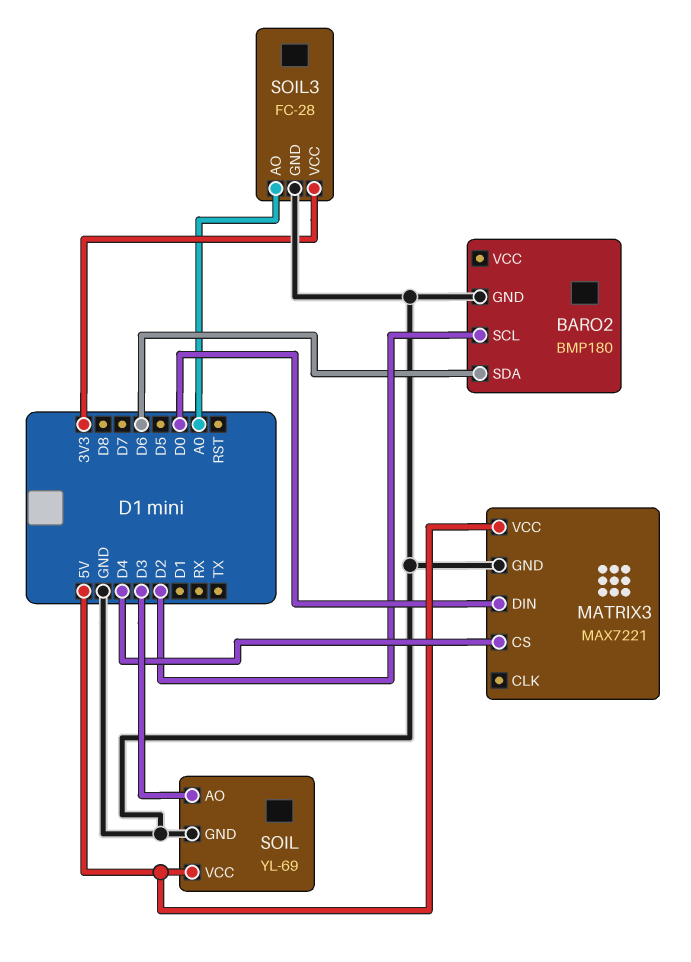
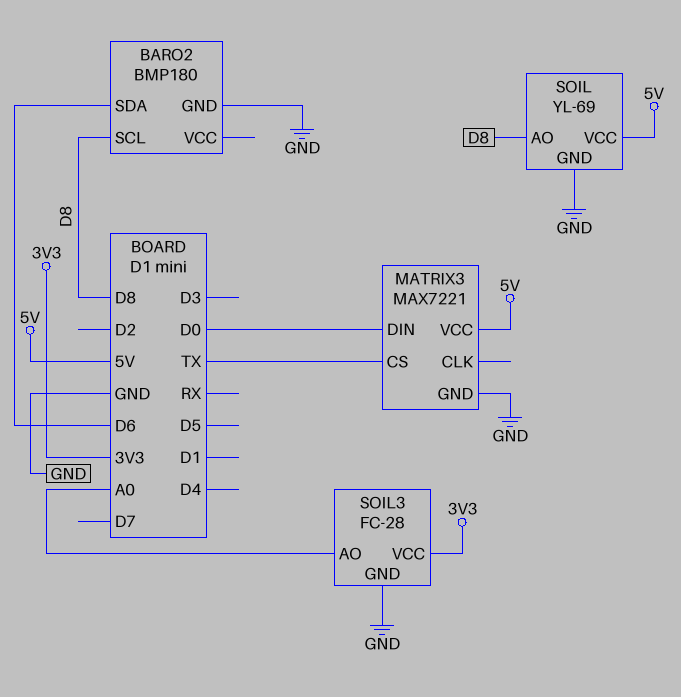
BARO2 pin SCL: D2 -> D8
MATRIX3 pin CS: D4 -> TX
SOIL pin AO: D3 -> D8

